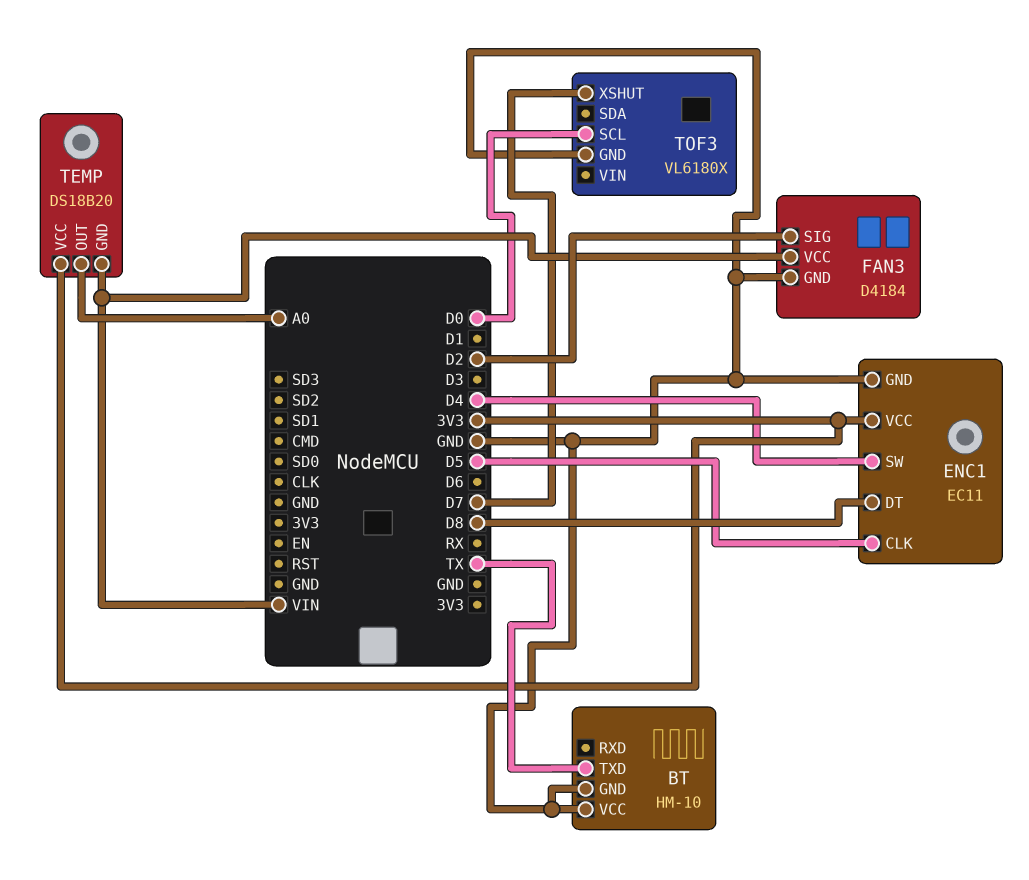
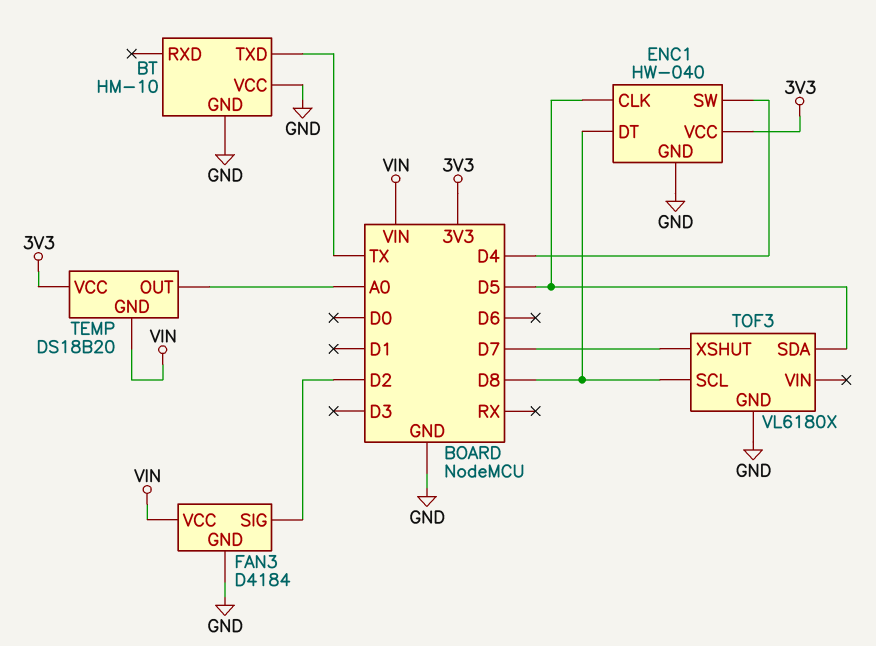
ENC1: EC11 -> HW-040
TOF3 pin SCL: D0 -> D8
TOF3 pin SDA: none -> D5

